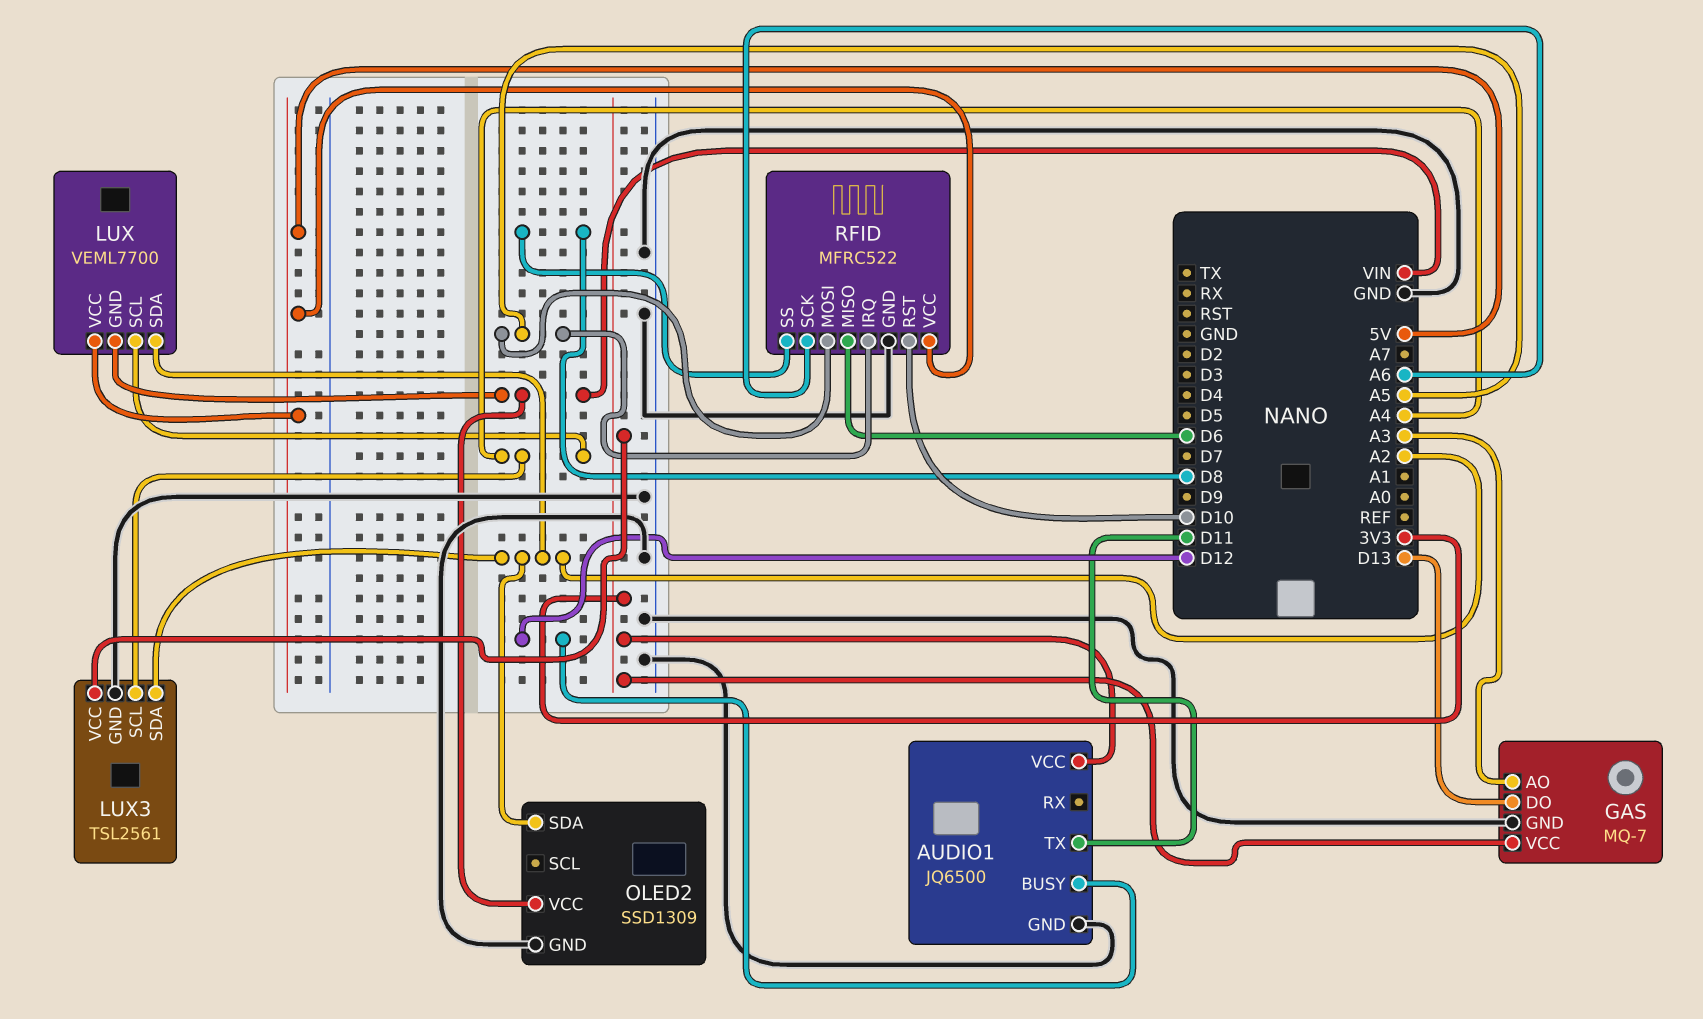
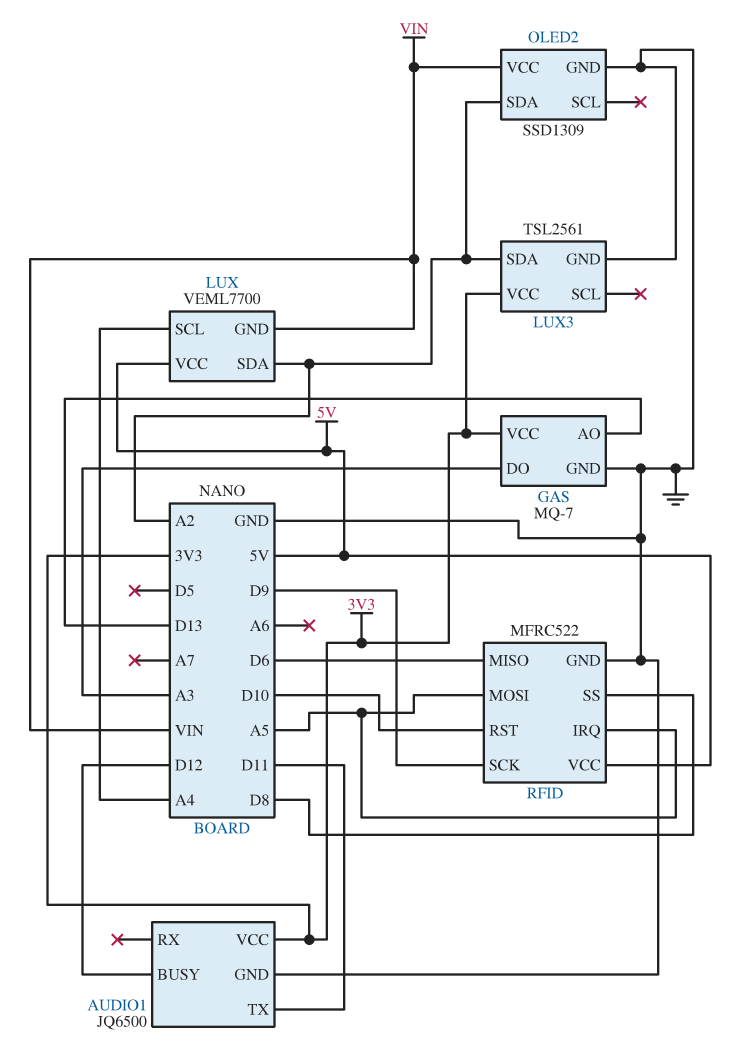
GAS pin AO: A3 -> D13
GAS pin DO: D13 -> A3
LUX3 pin SCL: A4 -> none
RFID pin SCK: A6 -> D9

